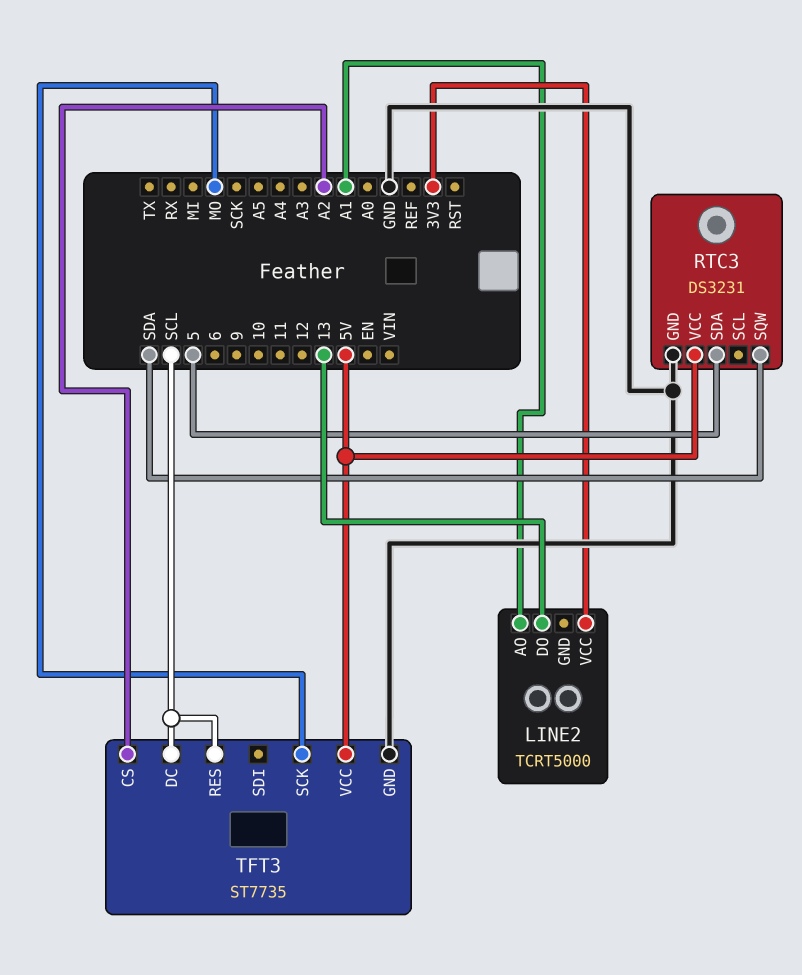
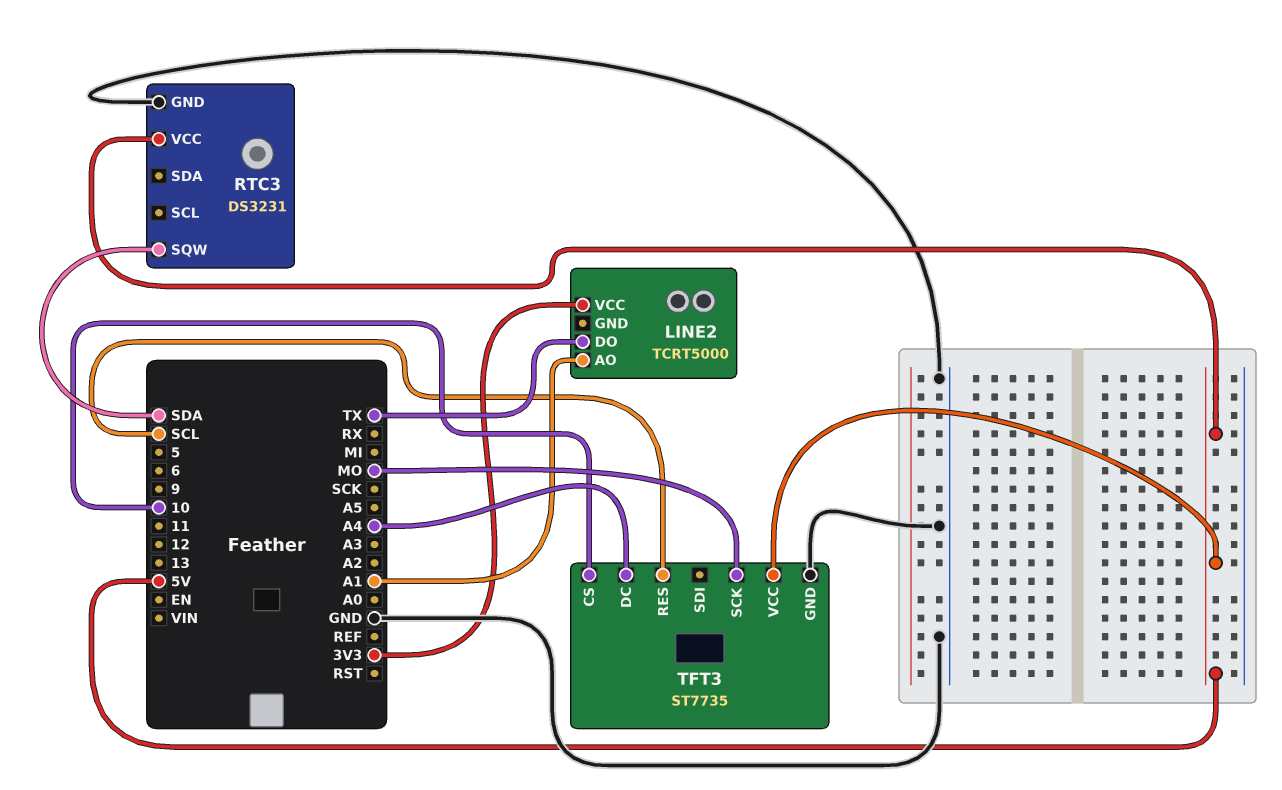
LINE2 pin DO: 13 -> TX
RTC3 pin SDA: 5 -> none
TFT3 pin CS: A2 -> 10
TFT3 pin DC: SCL -> A4

